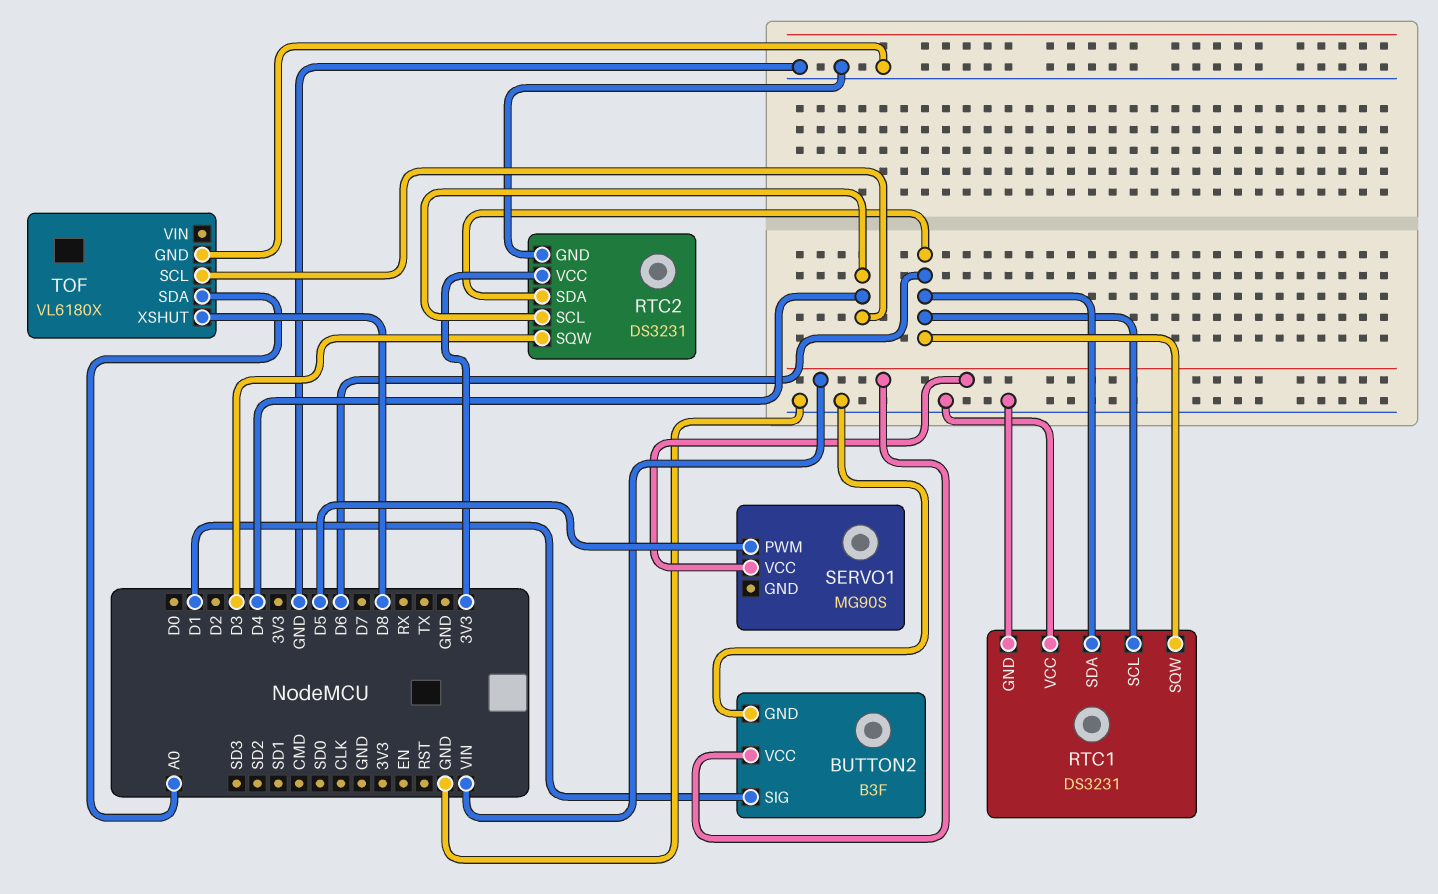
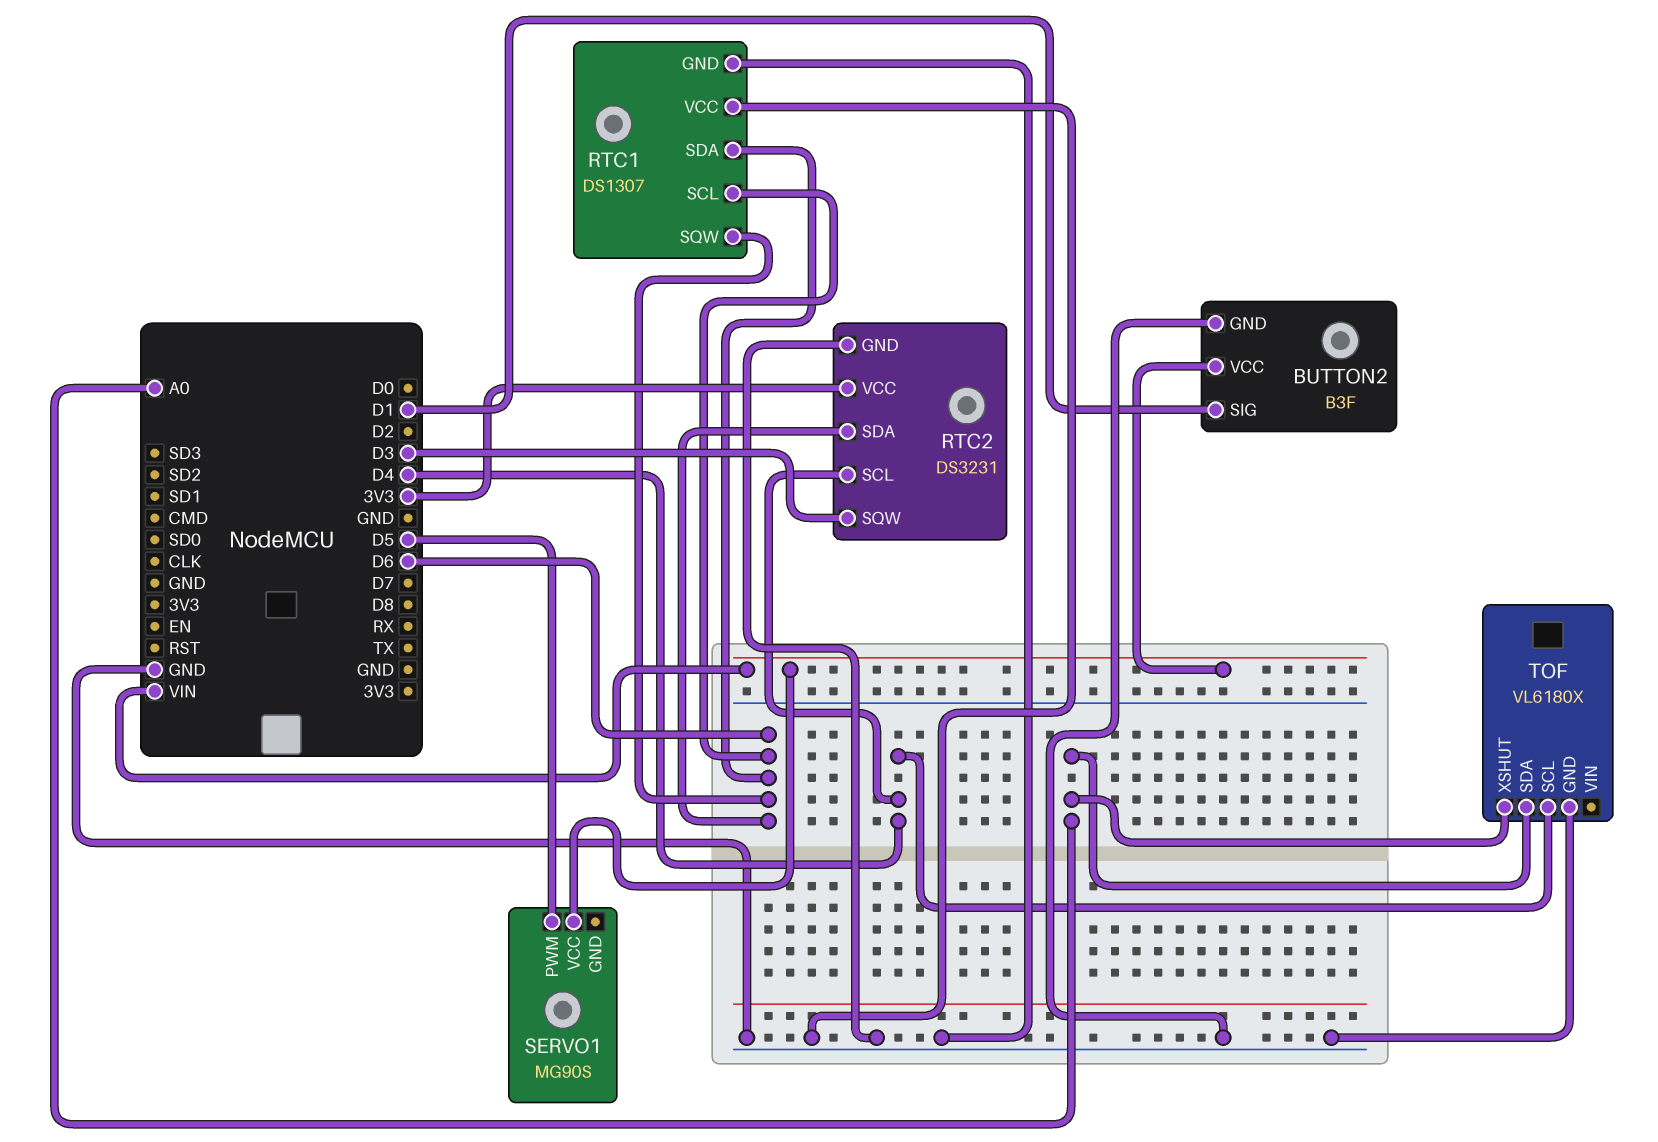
RTC1: DS3231 -> DS1307
TOF pin XSHUT: D8 -> A0

